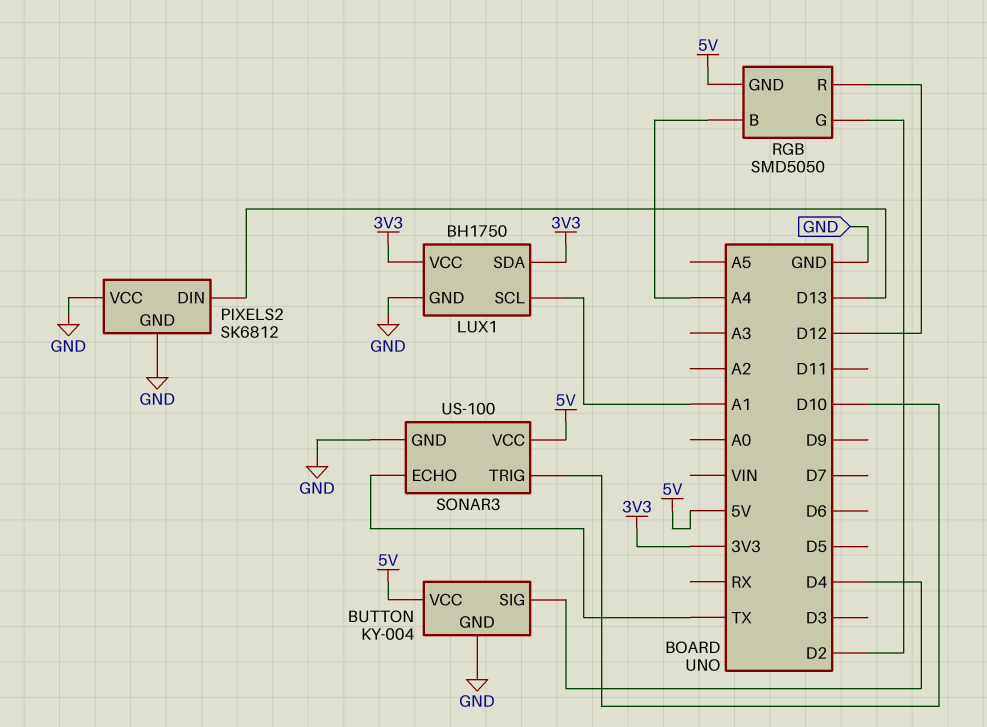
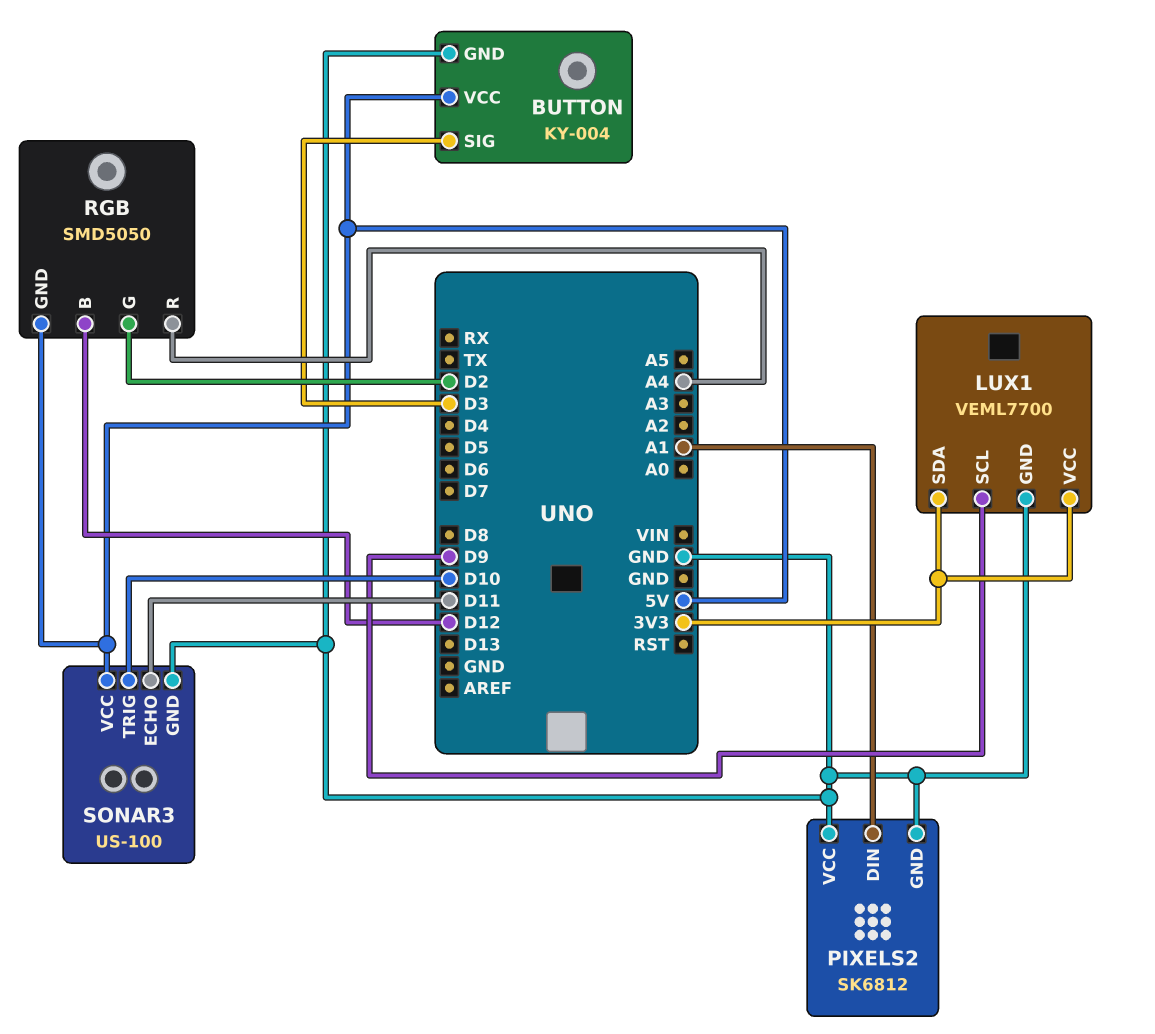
BUTTON pin SIG: D4 -> D3
LUX1: BH1750 -> VEML7700
LUX1 pin SCL: A1 -> D9
PIXELS2 pin DIN: D13 -> A1
RGB pin B: A4 -> D12
RGB pin R: D12 -> A4
SONAR3 pin ECHO: TX -> D11

